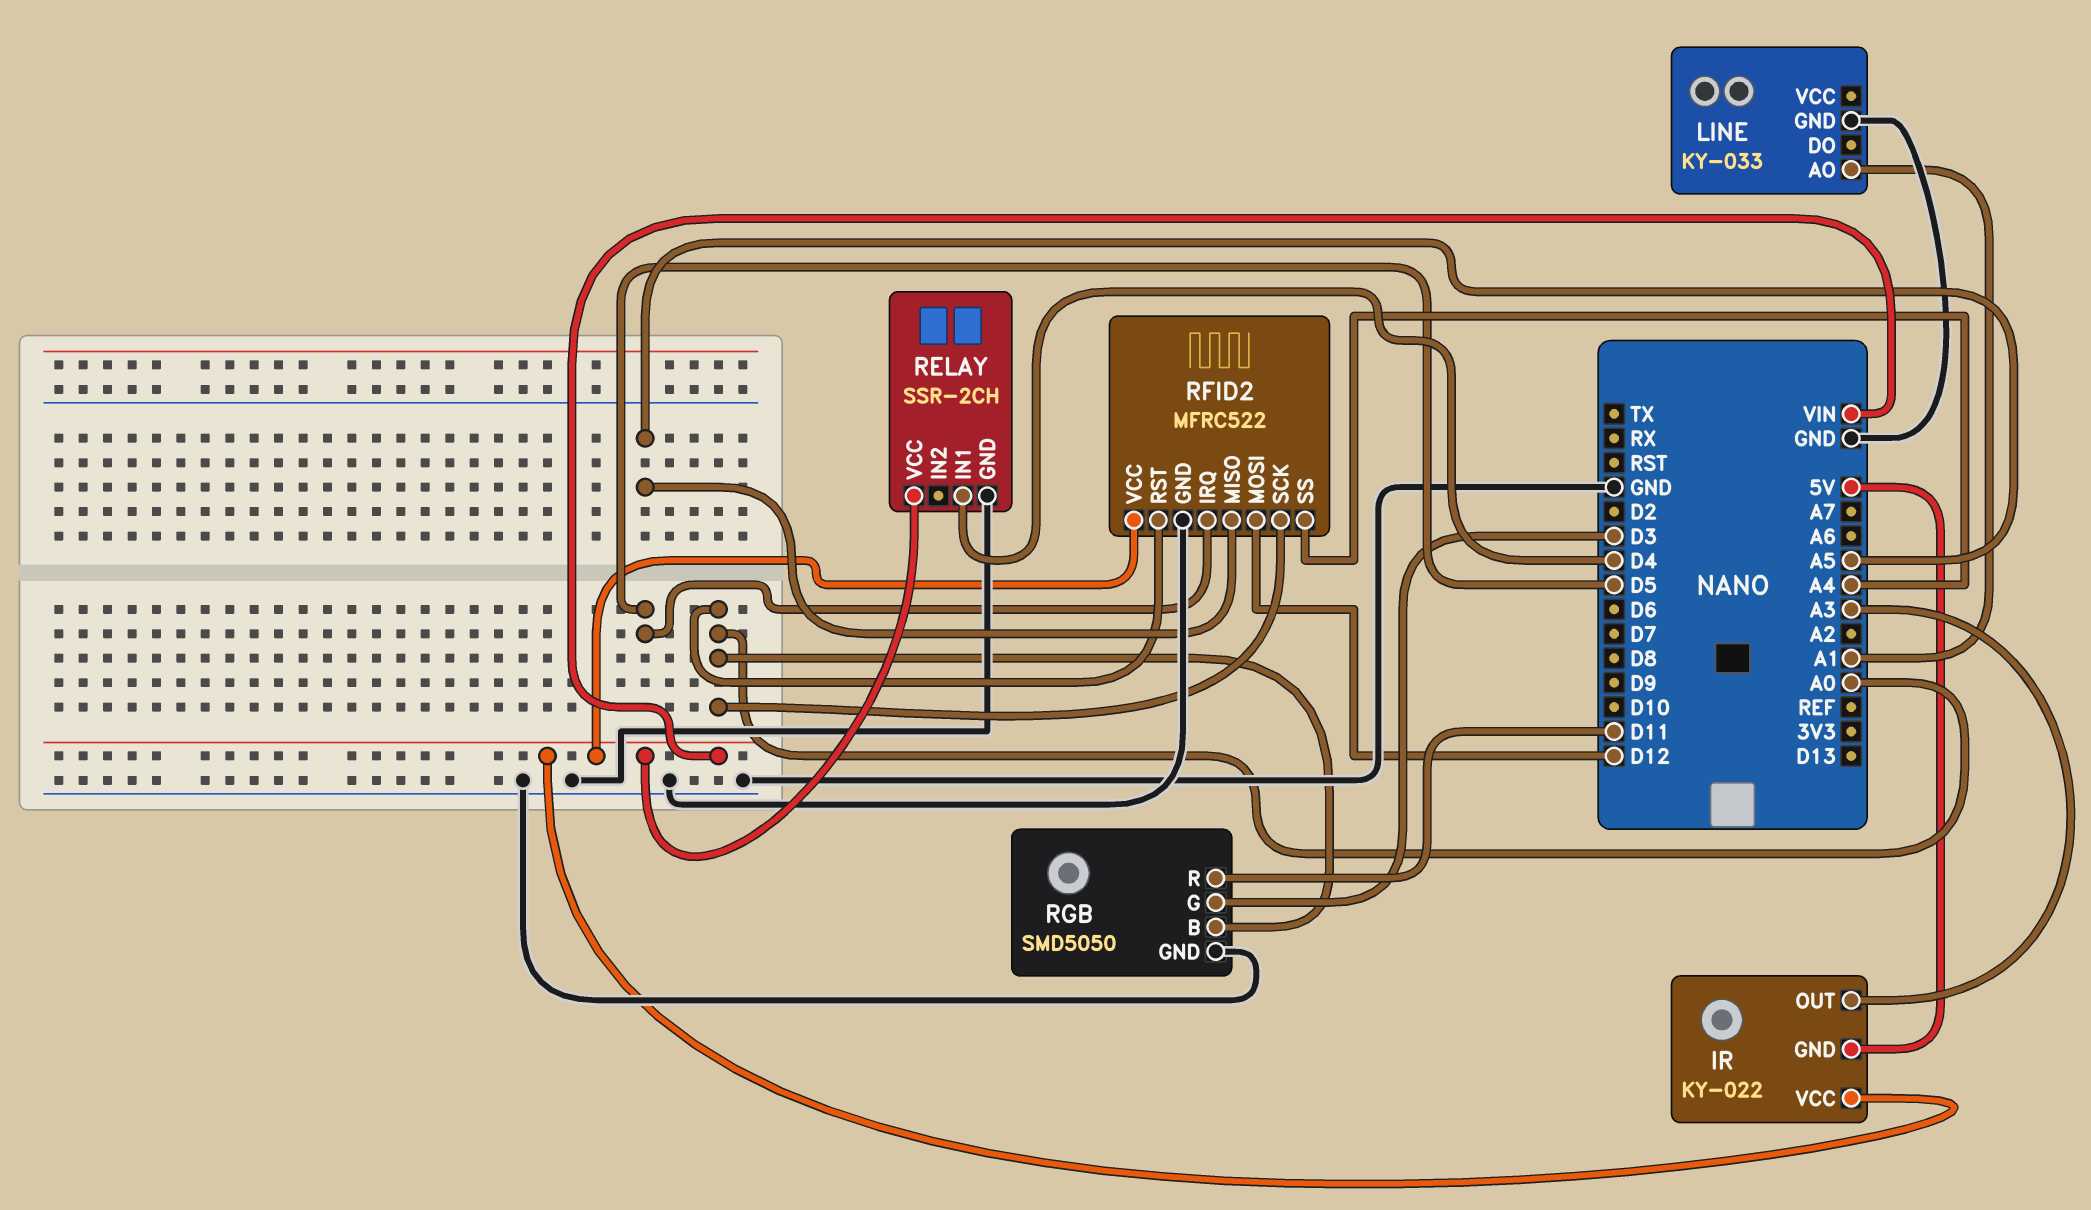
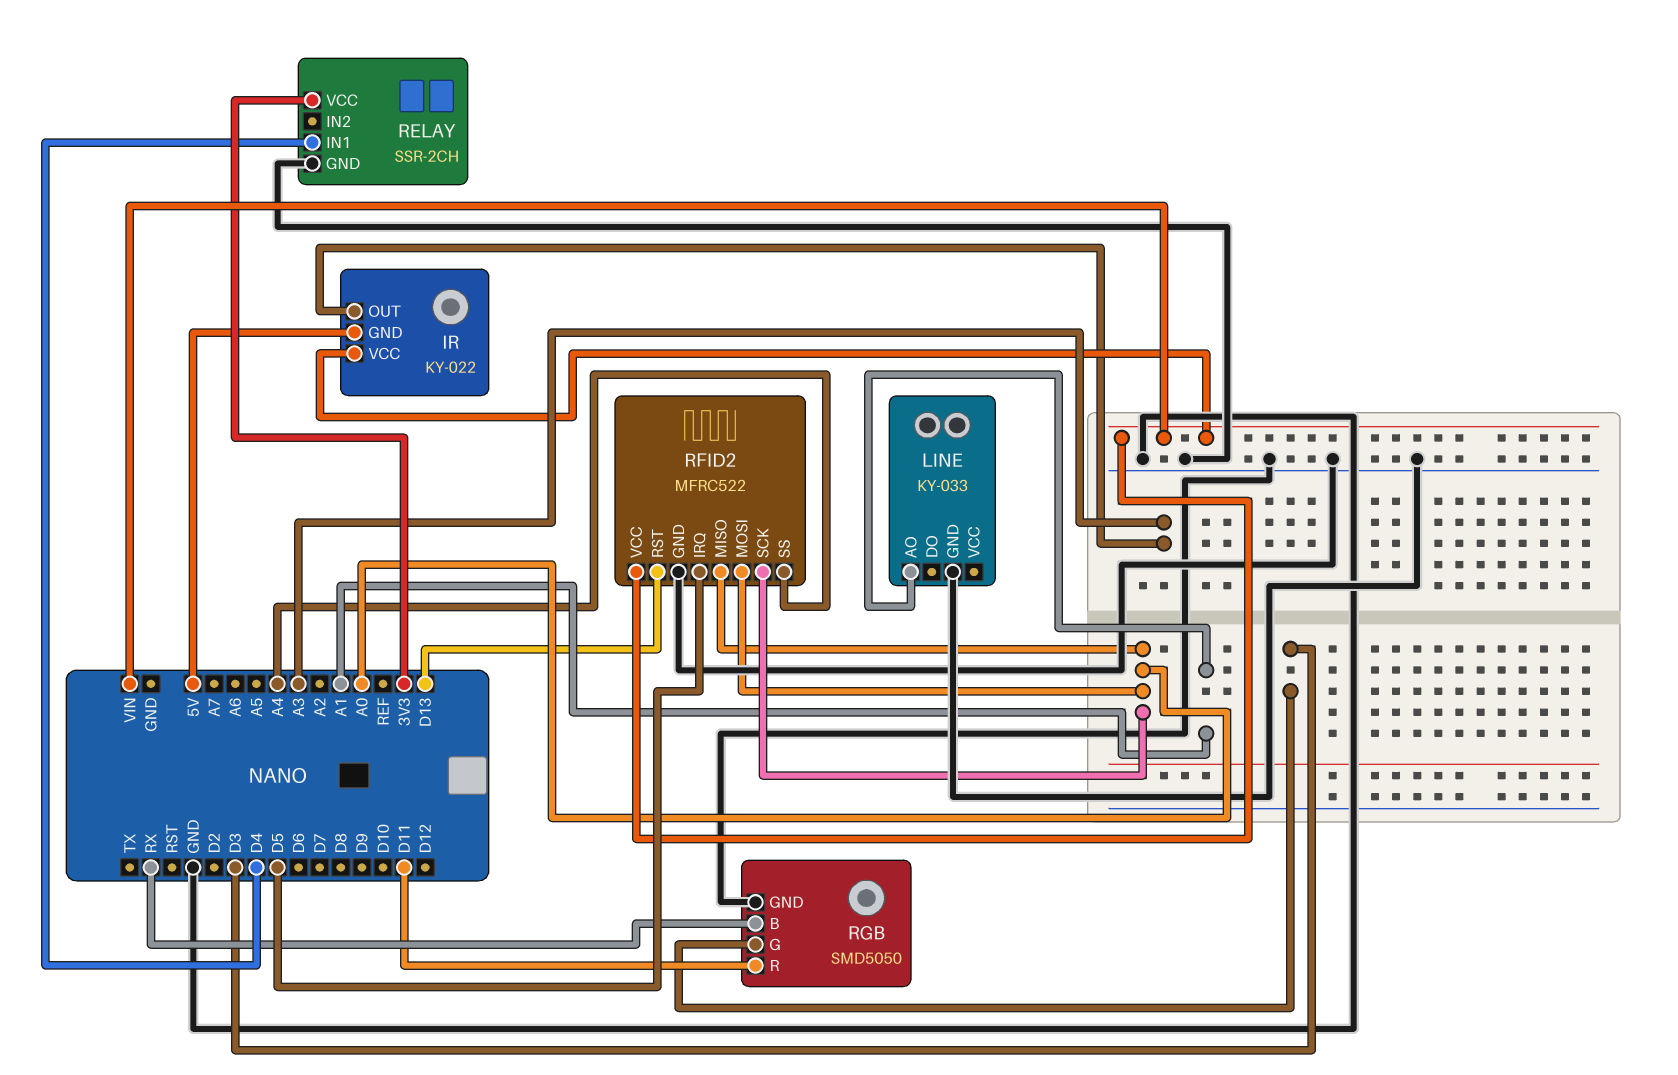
RELAY pin VCC: VIN -> 3V3
RFID2 pin MISO: A5 -> A0
RFID2 pin MOSI: D12 -> A0
RFID2 pin RST: A0 -> D13
RGB pin B: A0 -> RX

